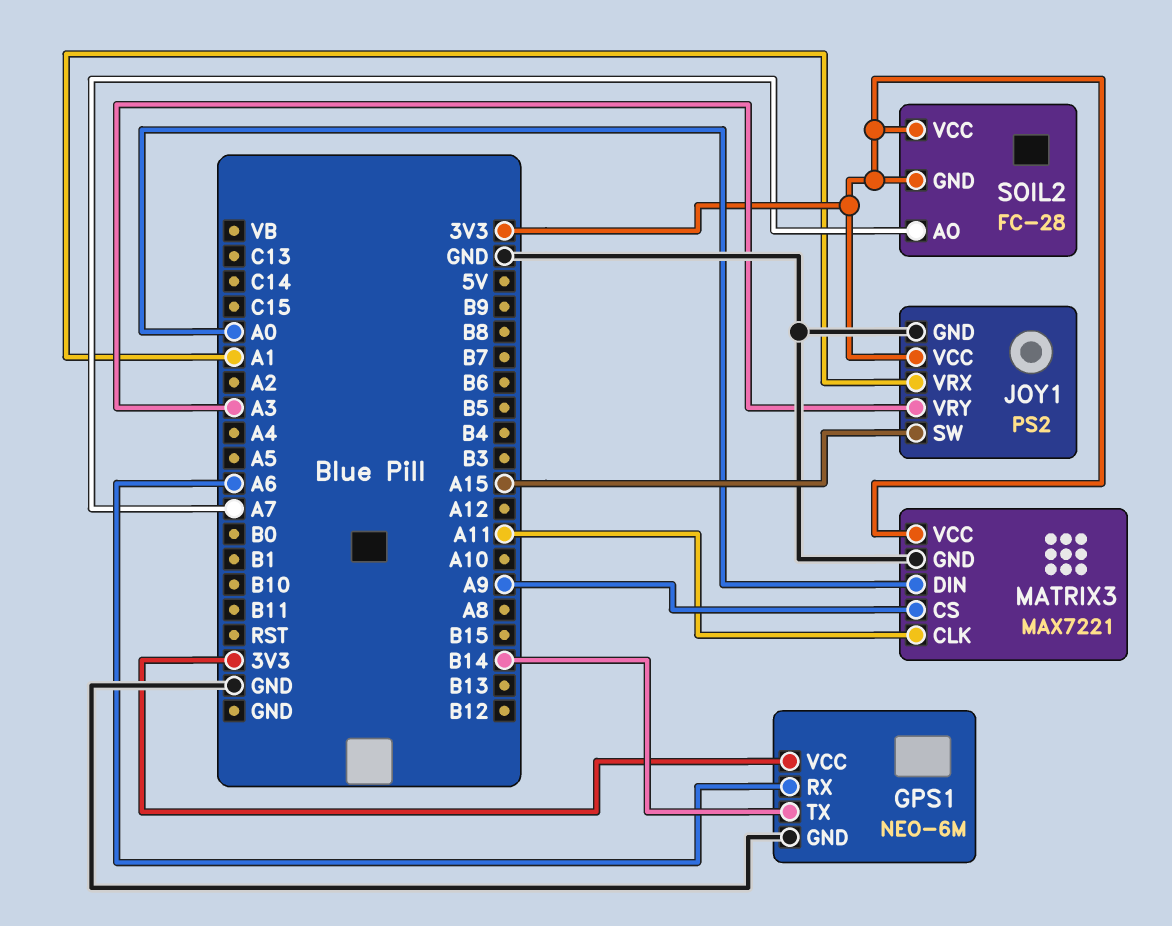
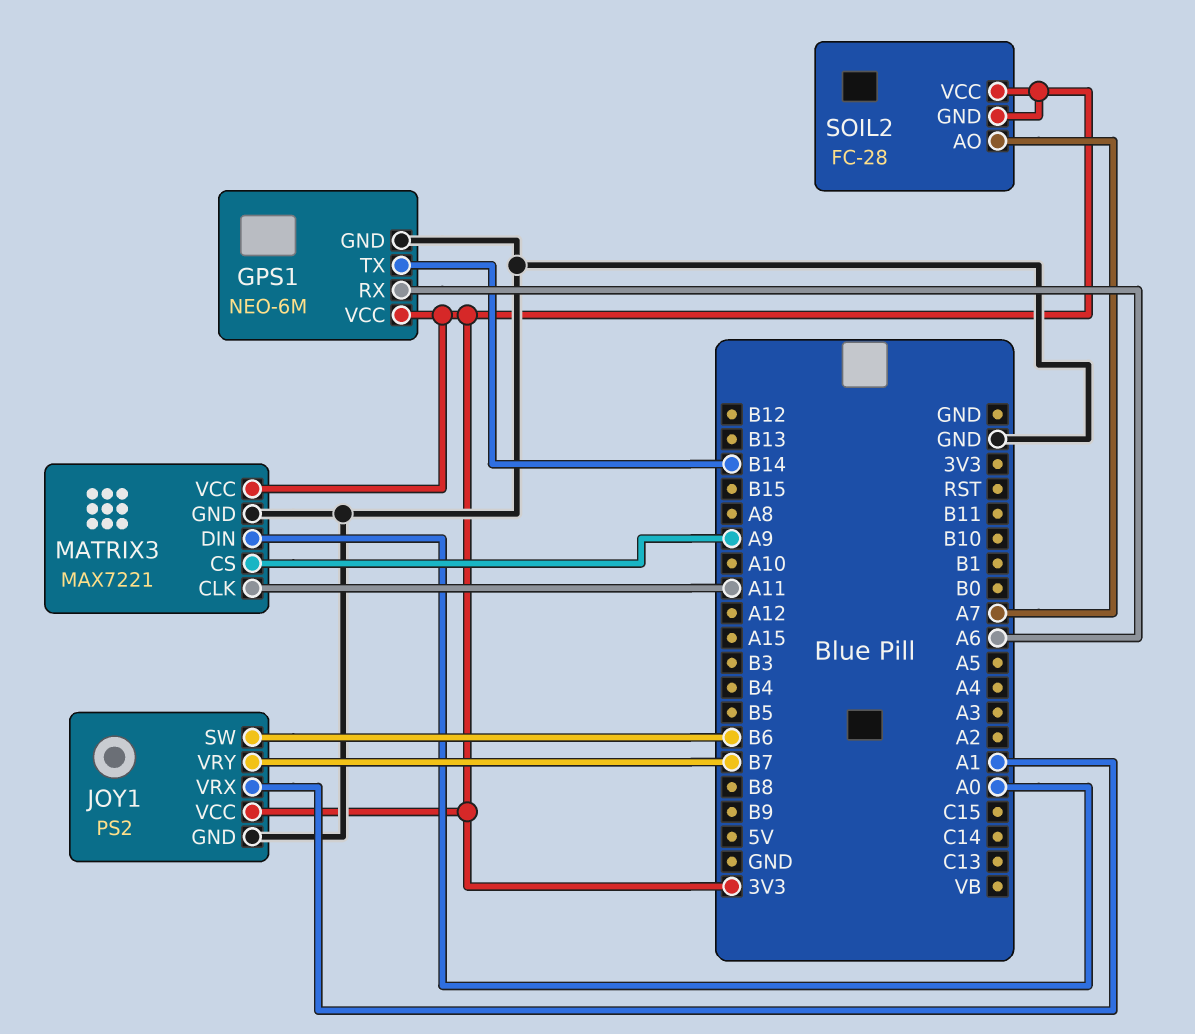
JOY1 pin SW: A15 -> B6
JOY1 pin VRY: A3 -> B7

